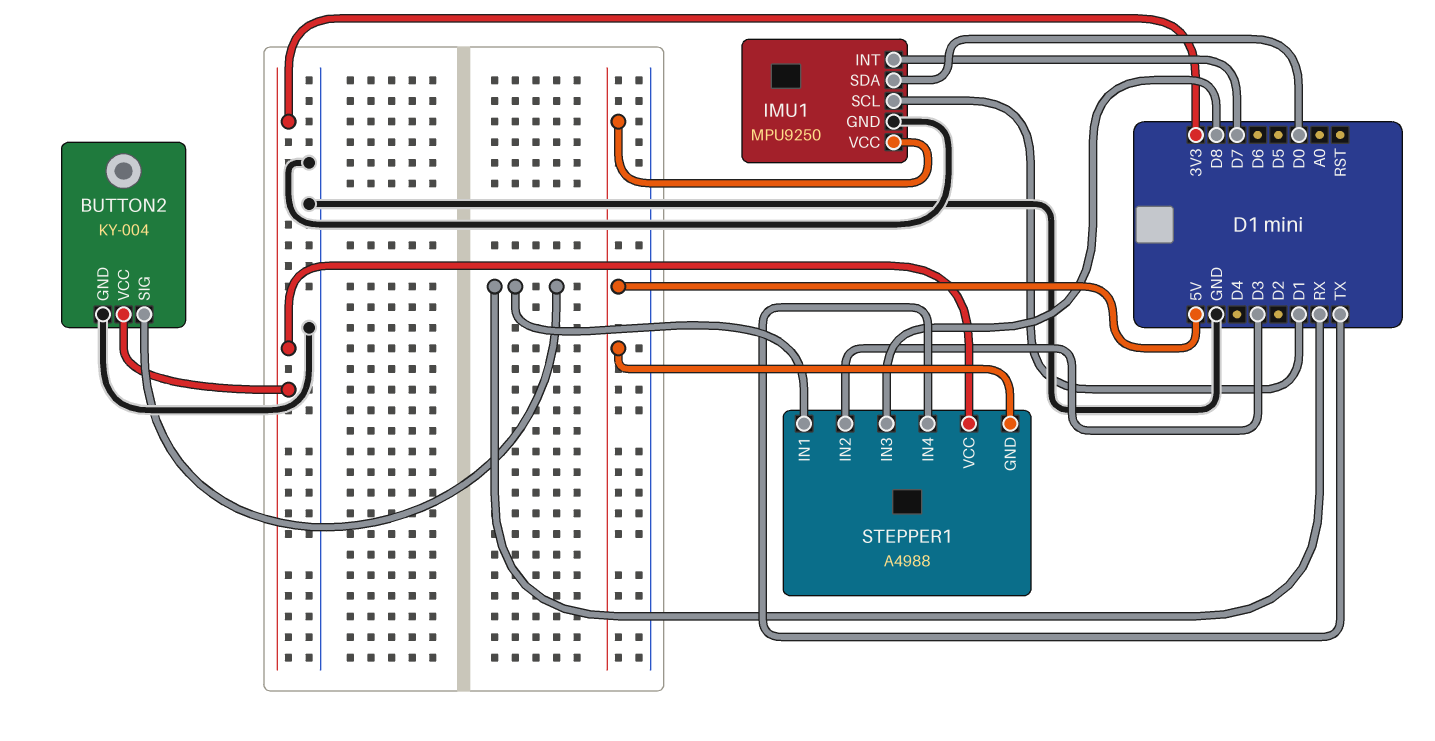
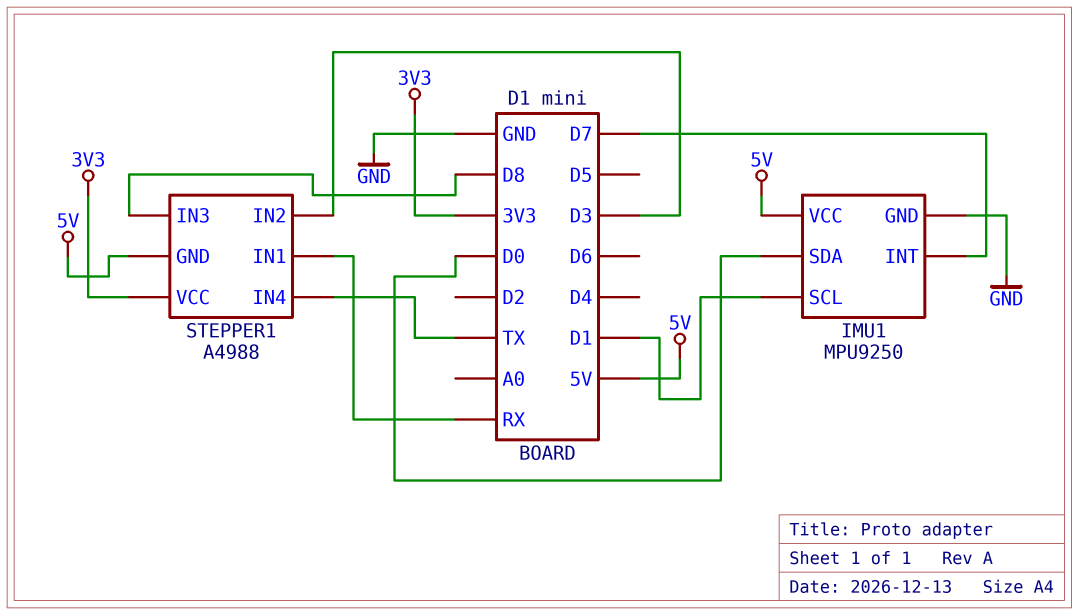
BUTTON2: KY-004 -> none
BUTTON2 pin GND: GND -> none
BUTTON2 pin SIG: RX -> none
BUTTON2 pin VCC: 3V3 -> none

